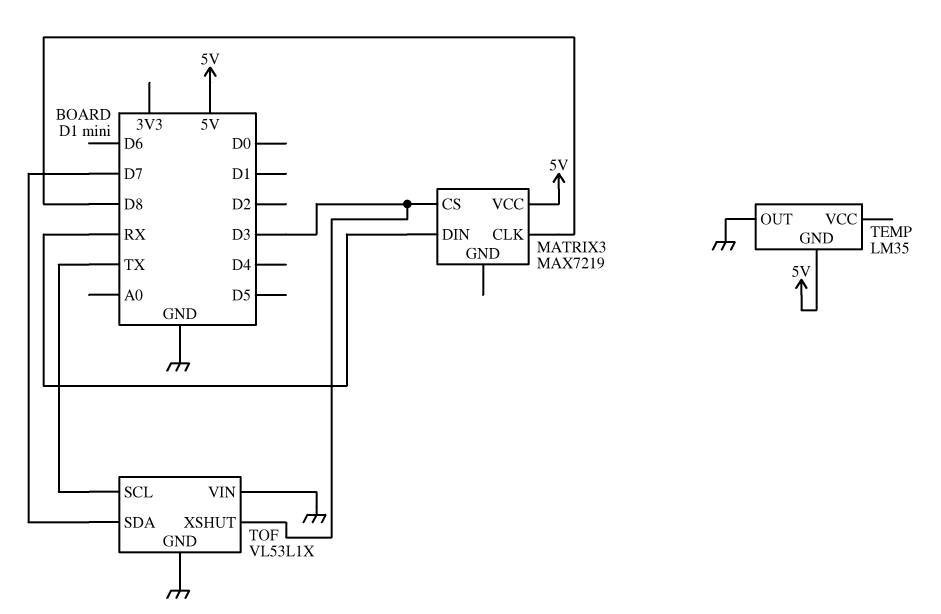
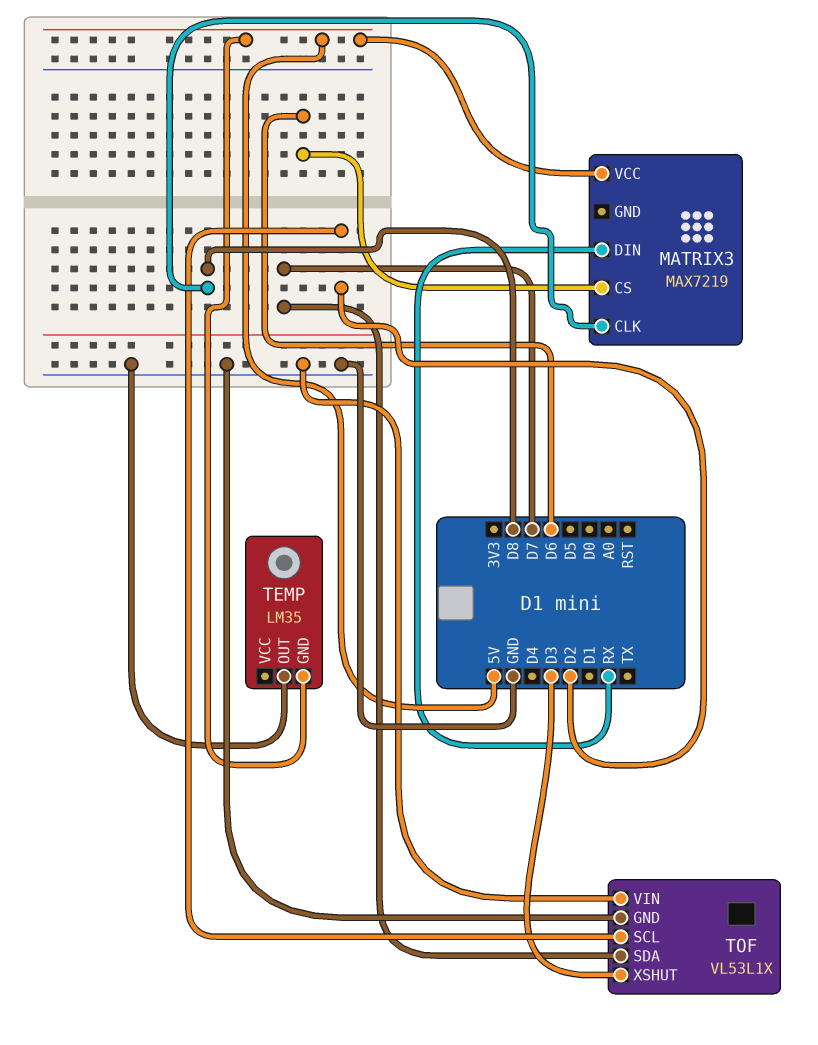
MATRIX3 pin CS: D3 -> D6
TOF pin SCL: TX -> D2

